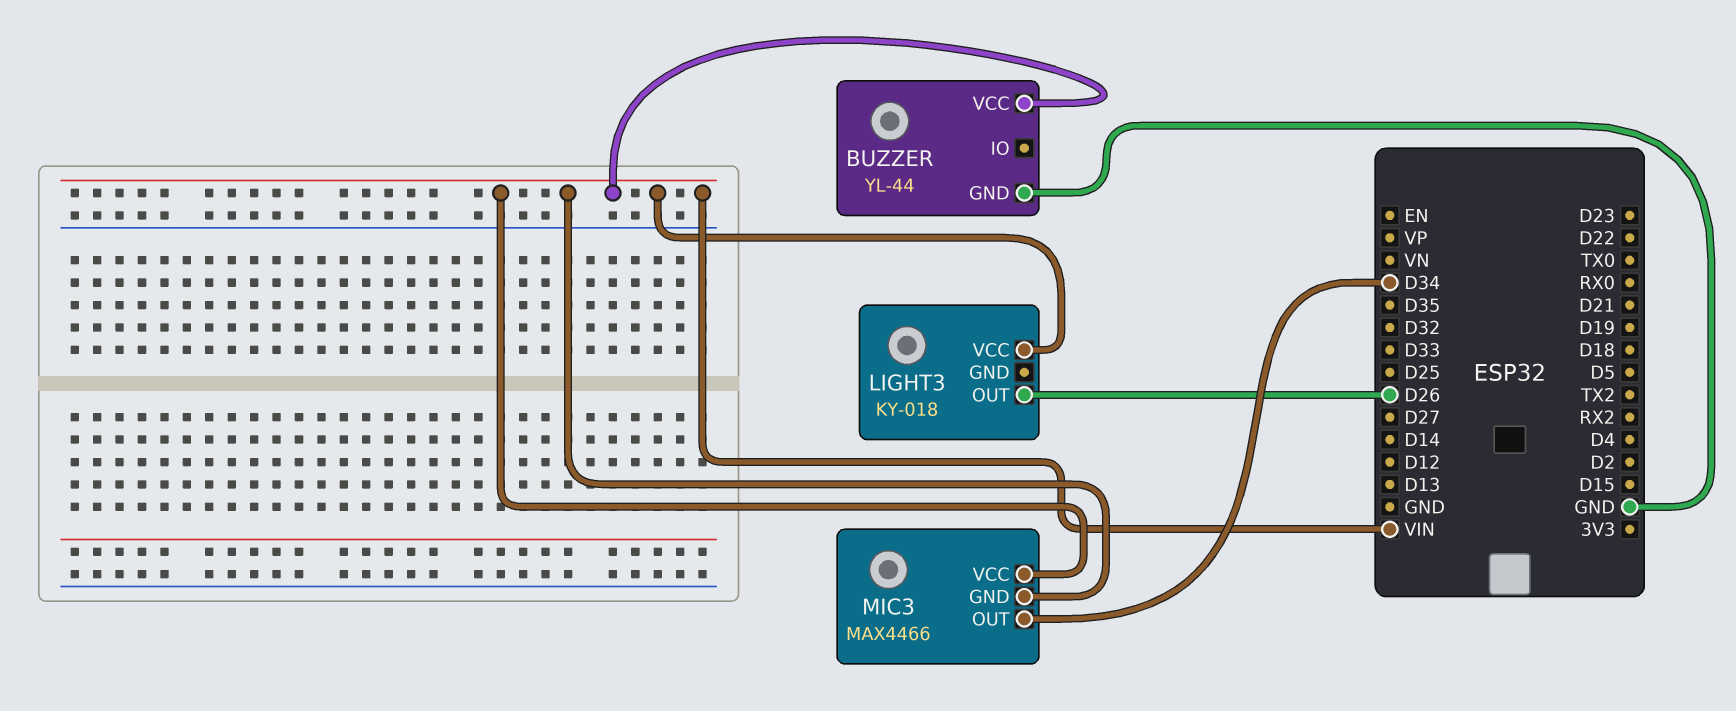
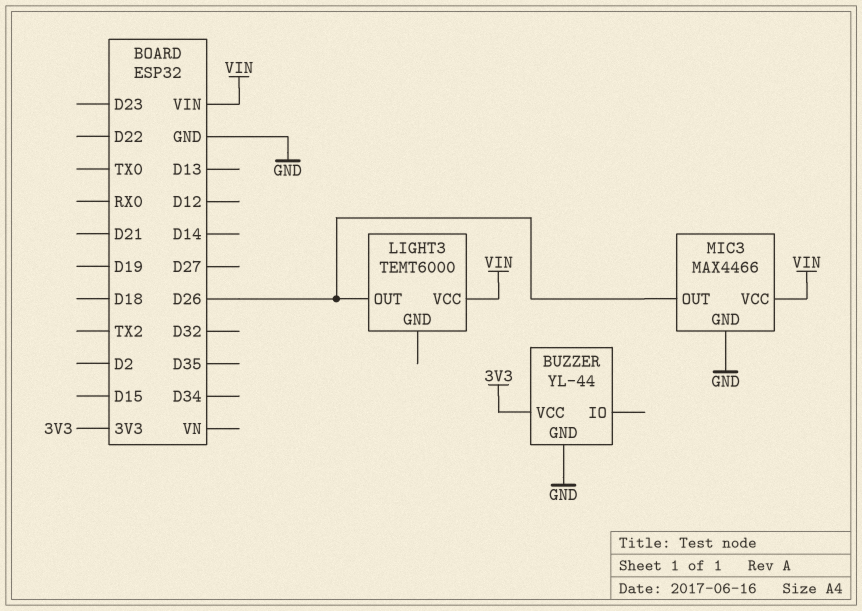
BUZZER pin VCC: VIN -> 3V3
LIGHT3: KY-018 -> TEMT6000
MIC3 pin GND: VIN -> GND
MIC3 pin OUT: D34 -> D26

